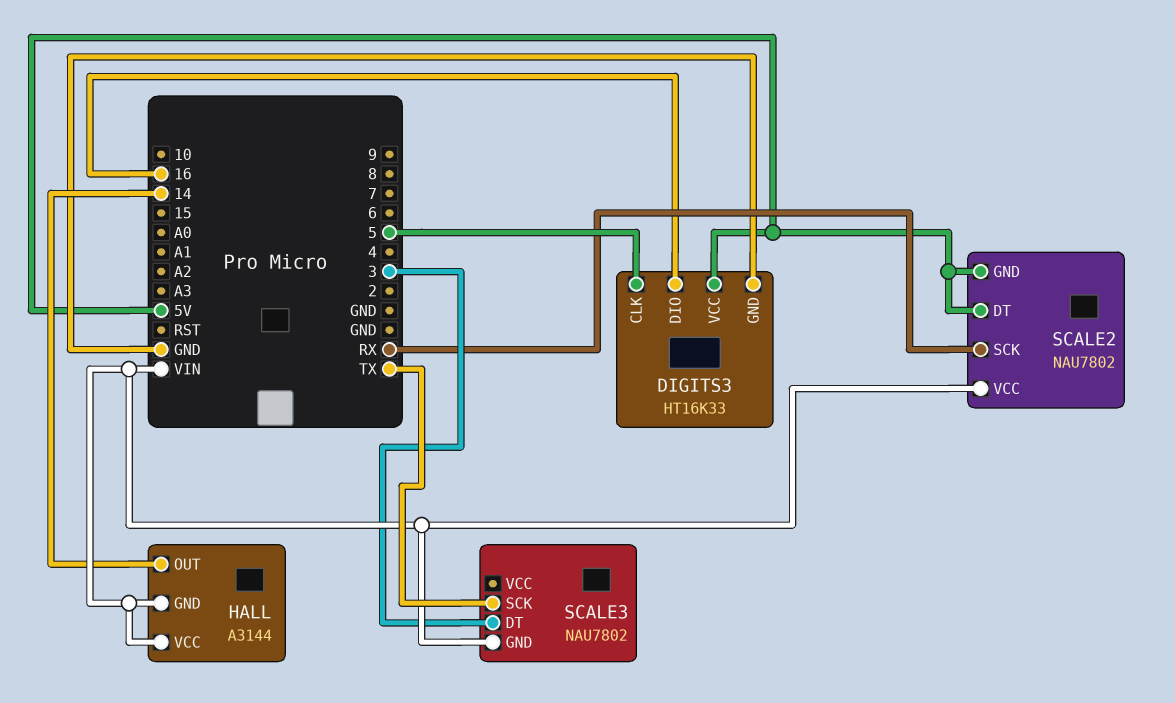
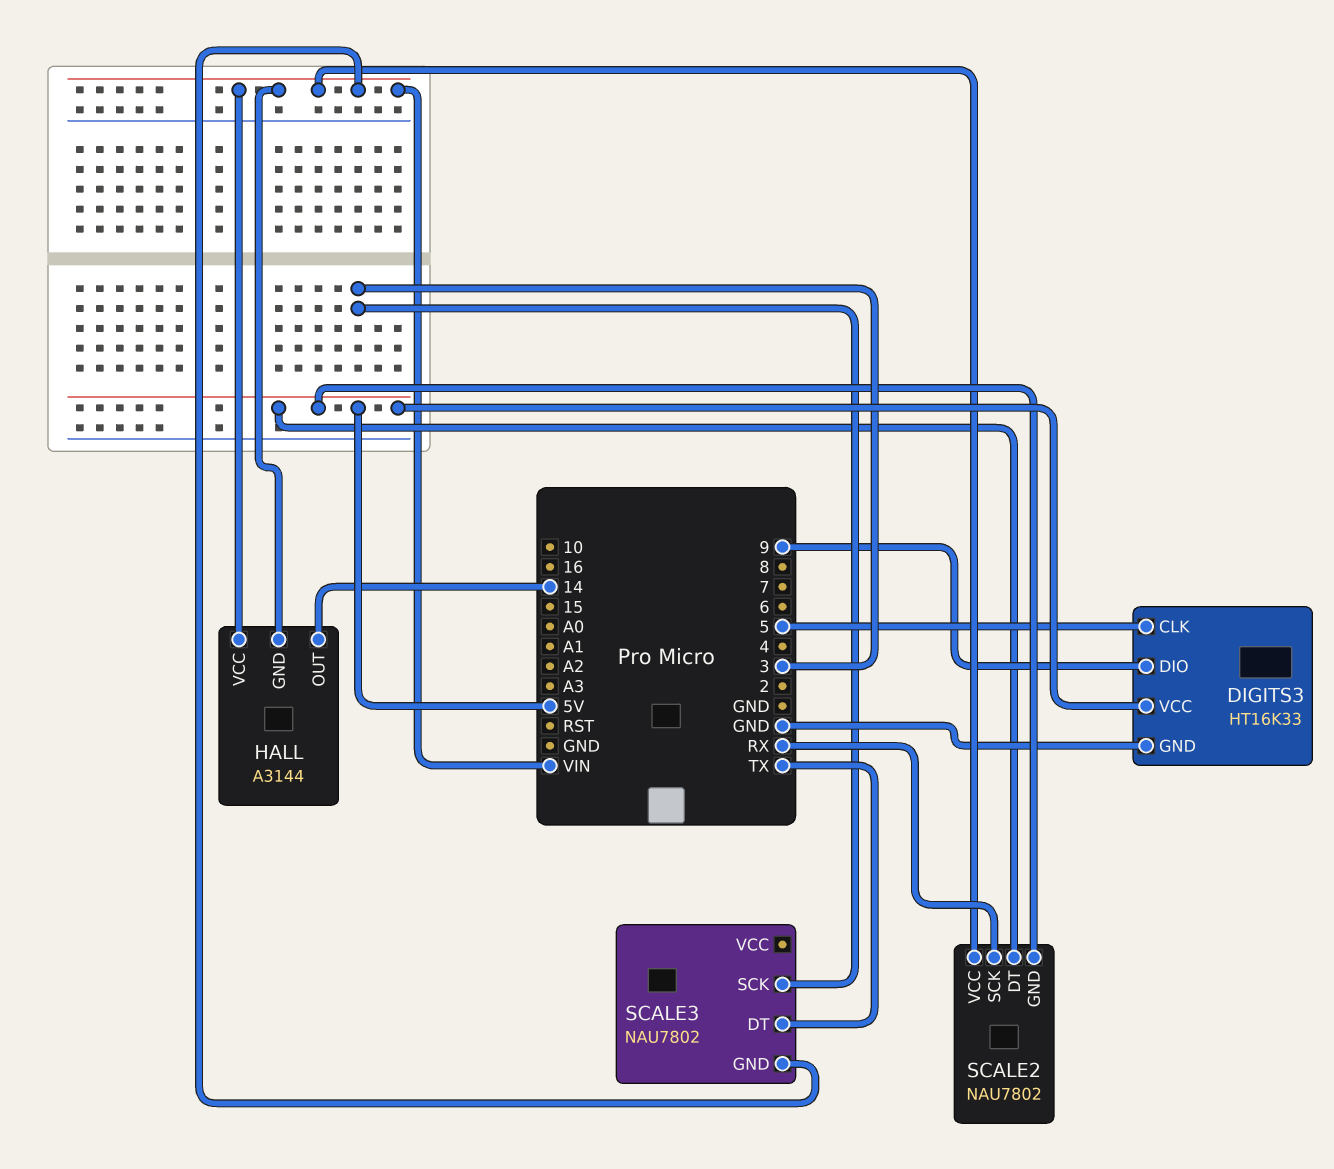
DIGITS3 pin DIO: 16 -> 9
SCALE3 pin DT: 3 -> TX
SCALE3 pin SCK: TX -> 3

